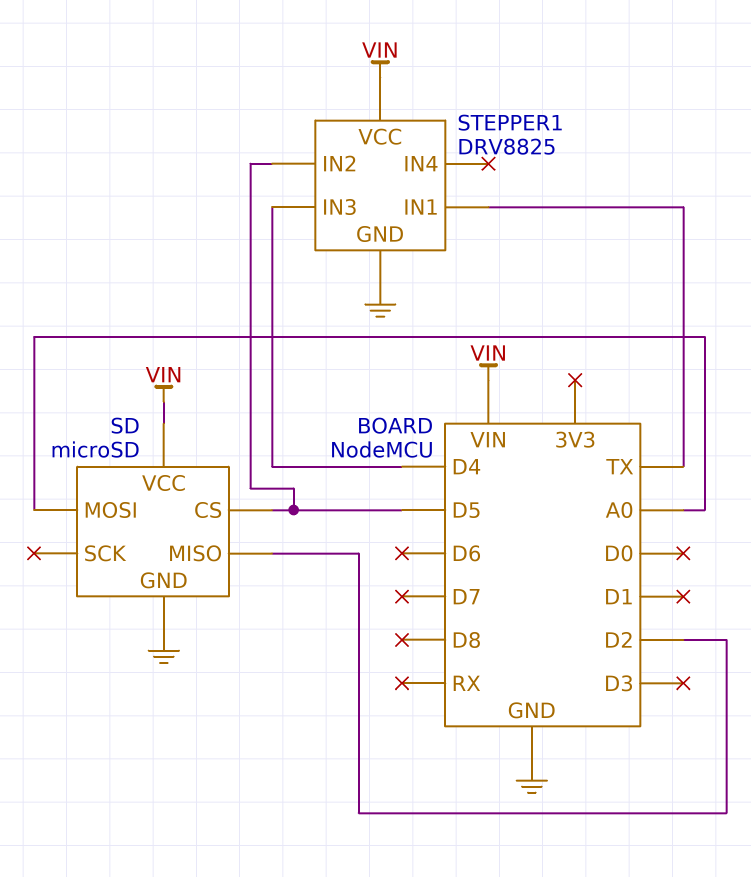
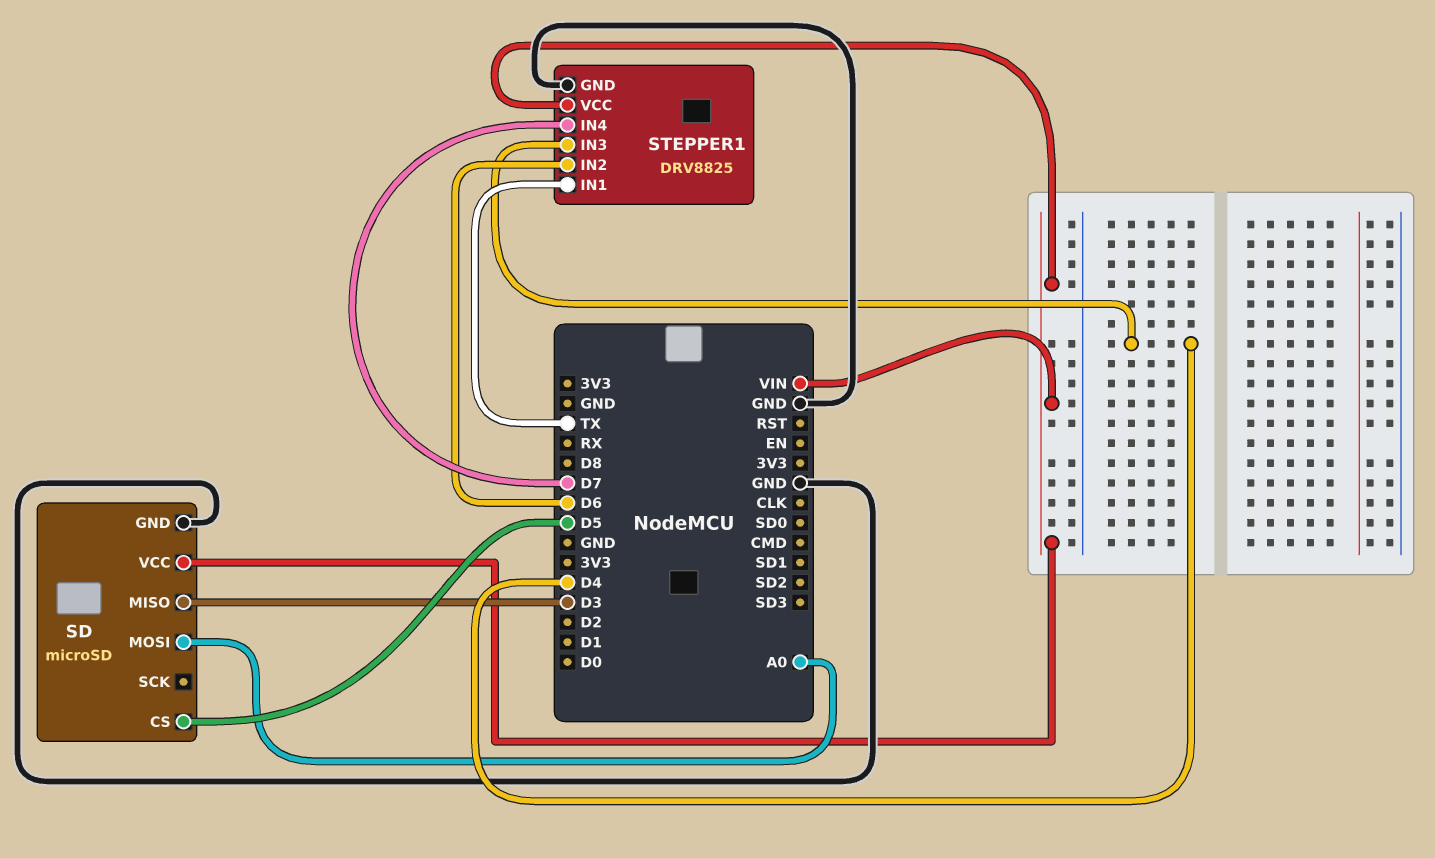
SD pin MISO: D2 -> D3
STEPPER1 pin IN2: D5 -> D6
STEPPER1 pin IN4: none -> D7

